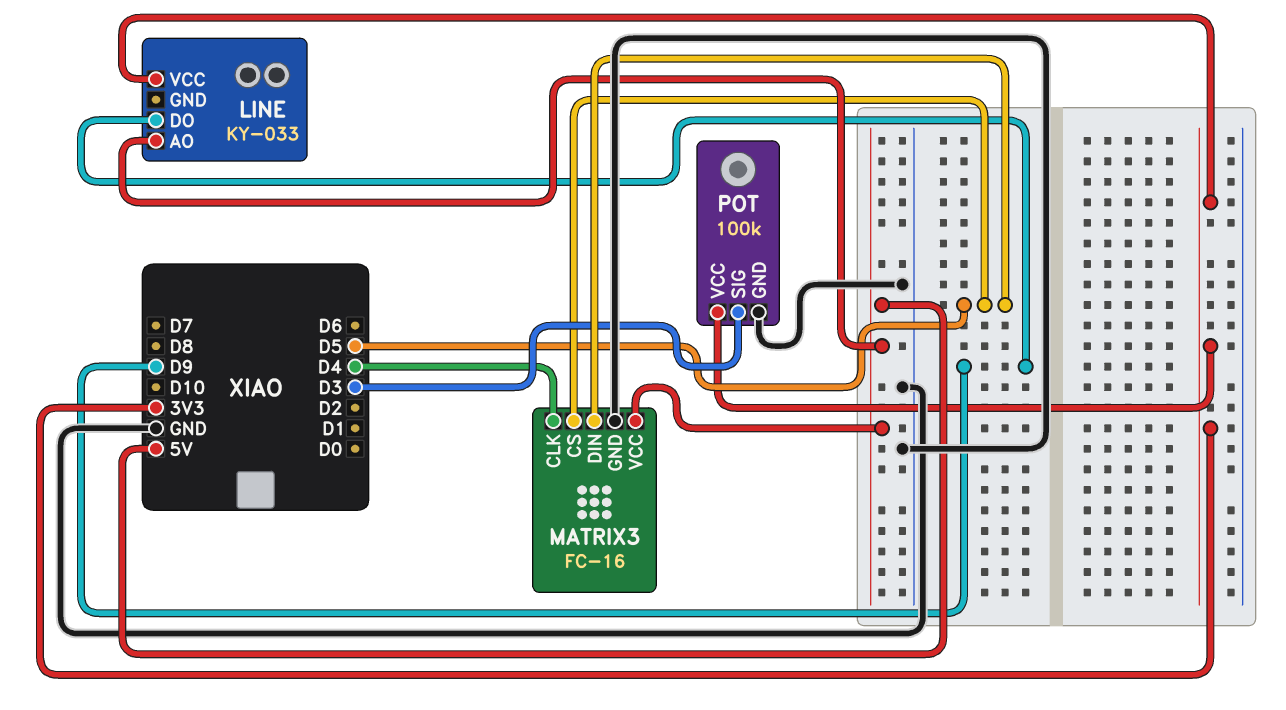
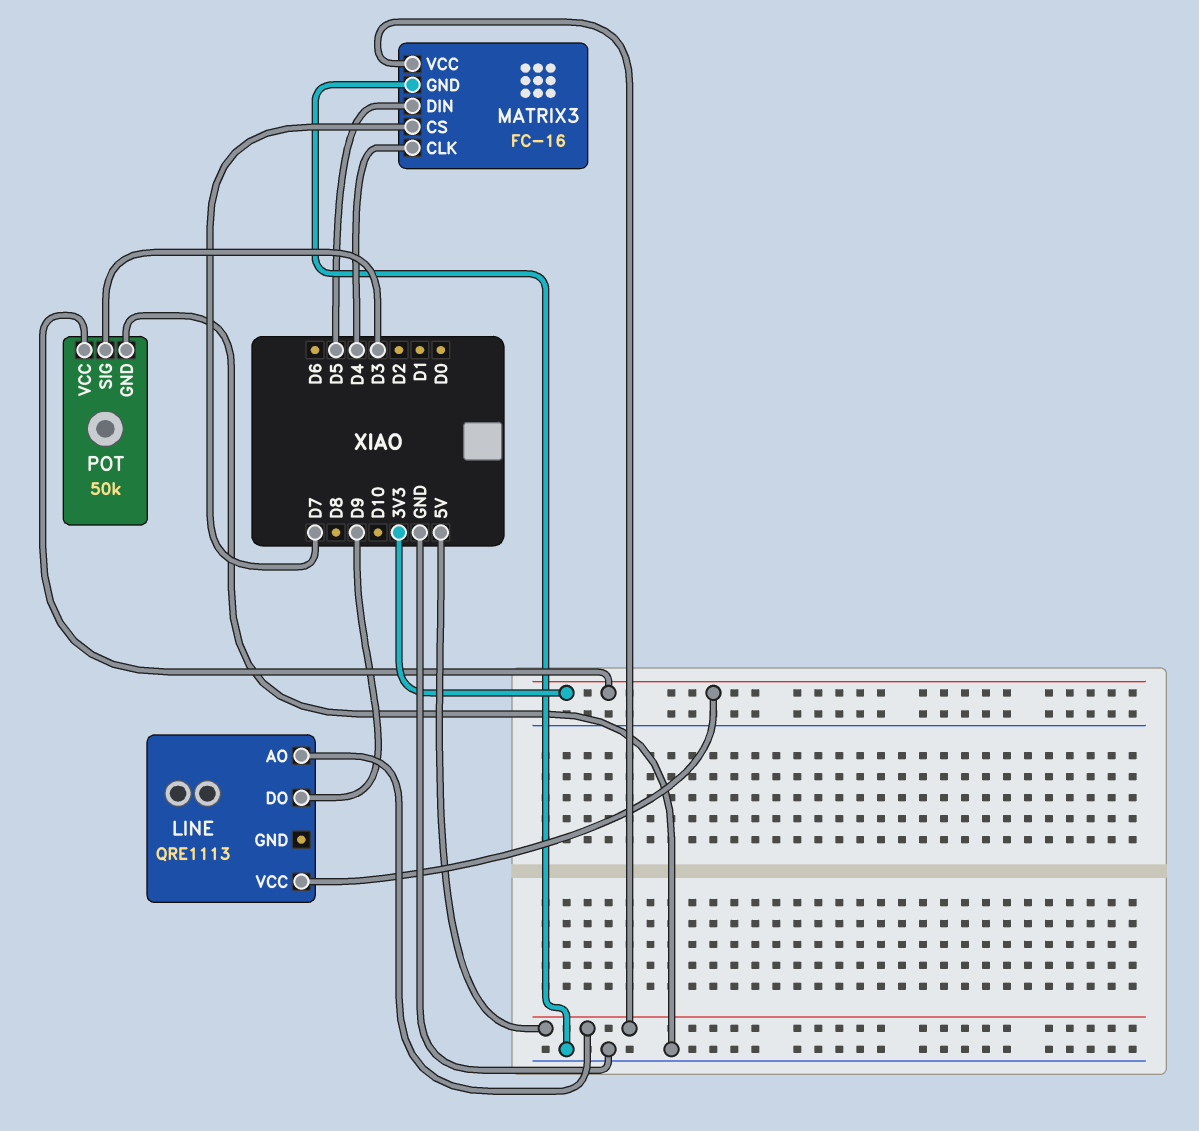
LINE: KY-033 -> QRE1113
MATRIX3 pin CS: D5 -> D7
POT: 100k -> 50k

